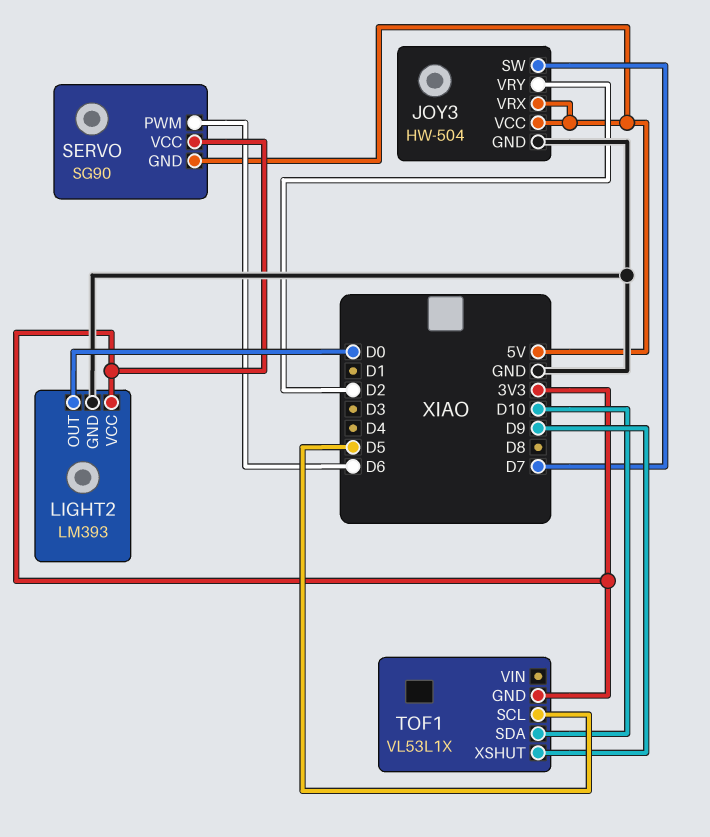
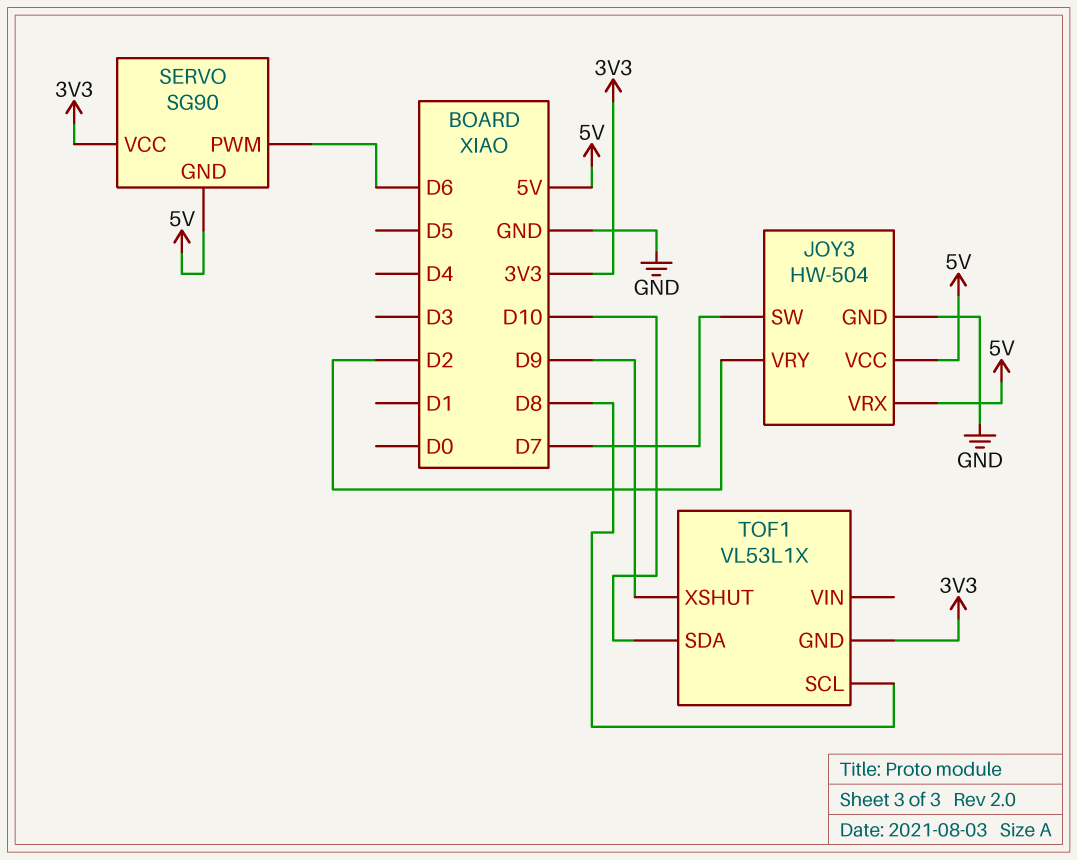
LIGHT2: LM393 -> none
LIGHT2 pin GND: GND -> none
LIGHT2 pin OUT: D0 -> none
LIGHT2 pin VCC: 3V3 -> none
TOF1 pin SCL: D5 -> D8

